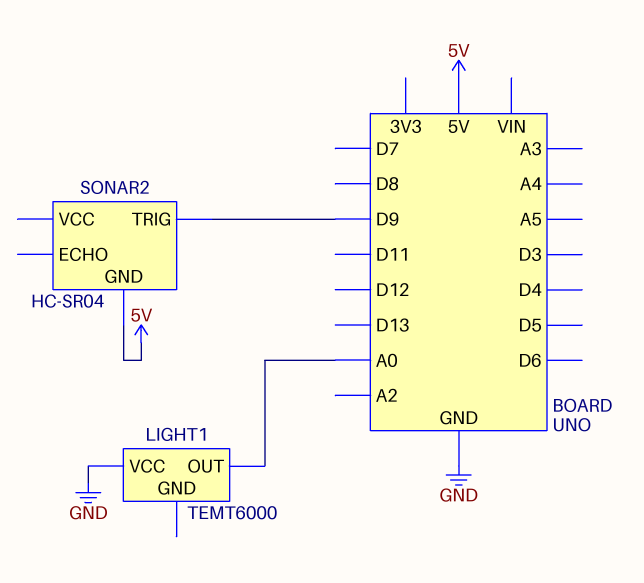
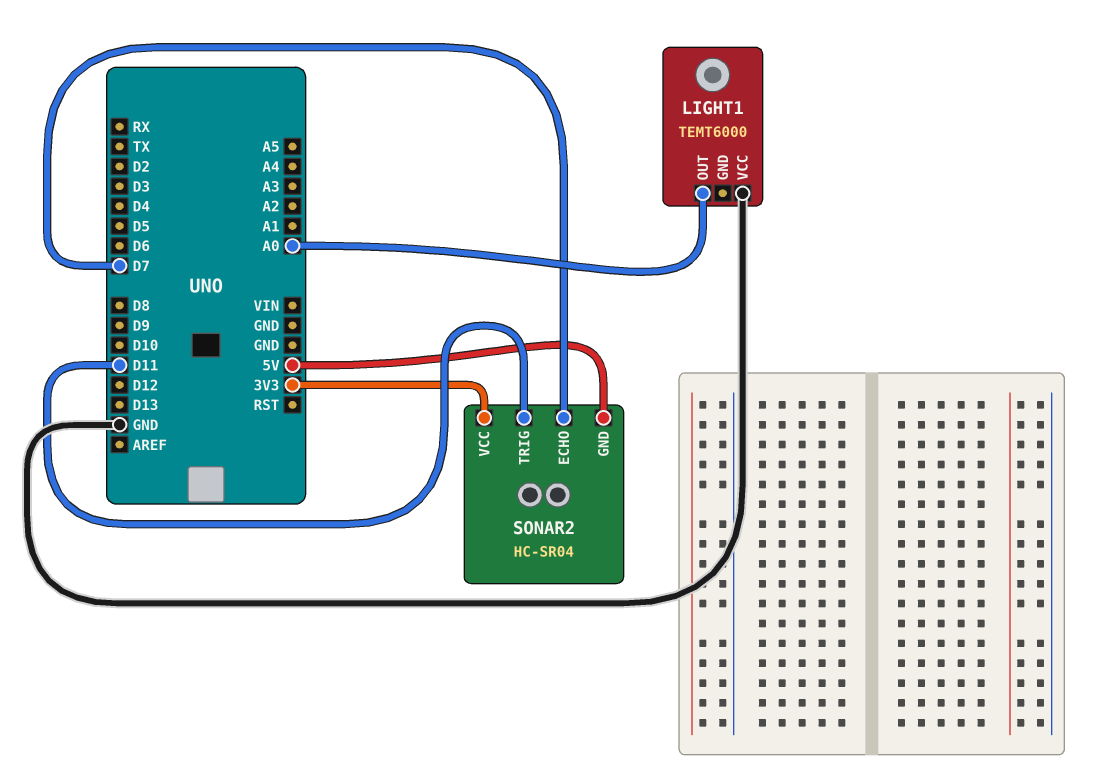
SONAR2 pin ECHO: none -> D7
SONAR2 pin TRIG: D9 -> D11
SONAR2 pin VCC: none -> 3V3

